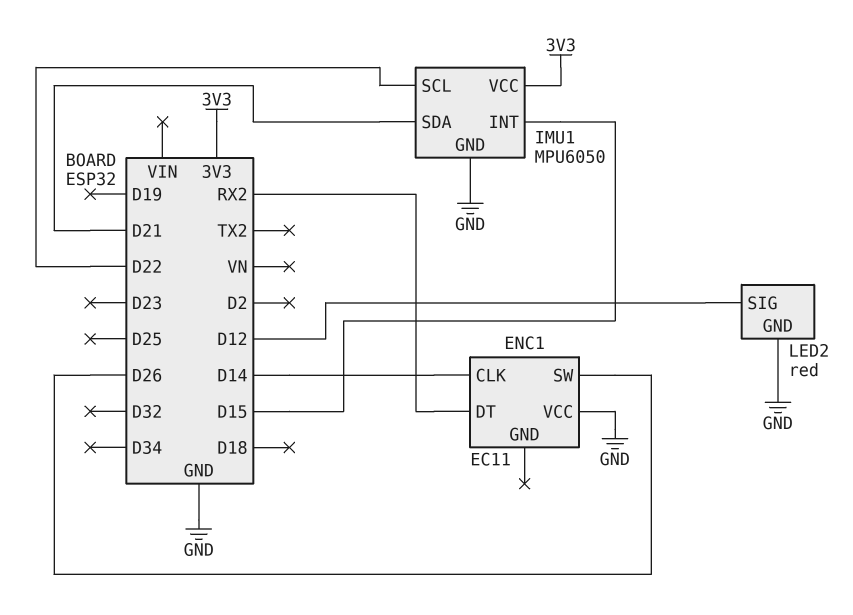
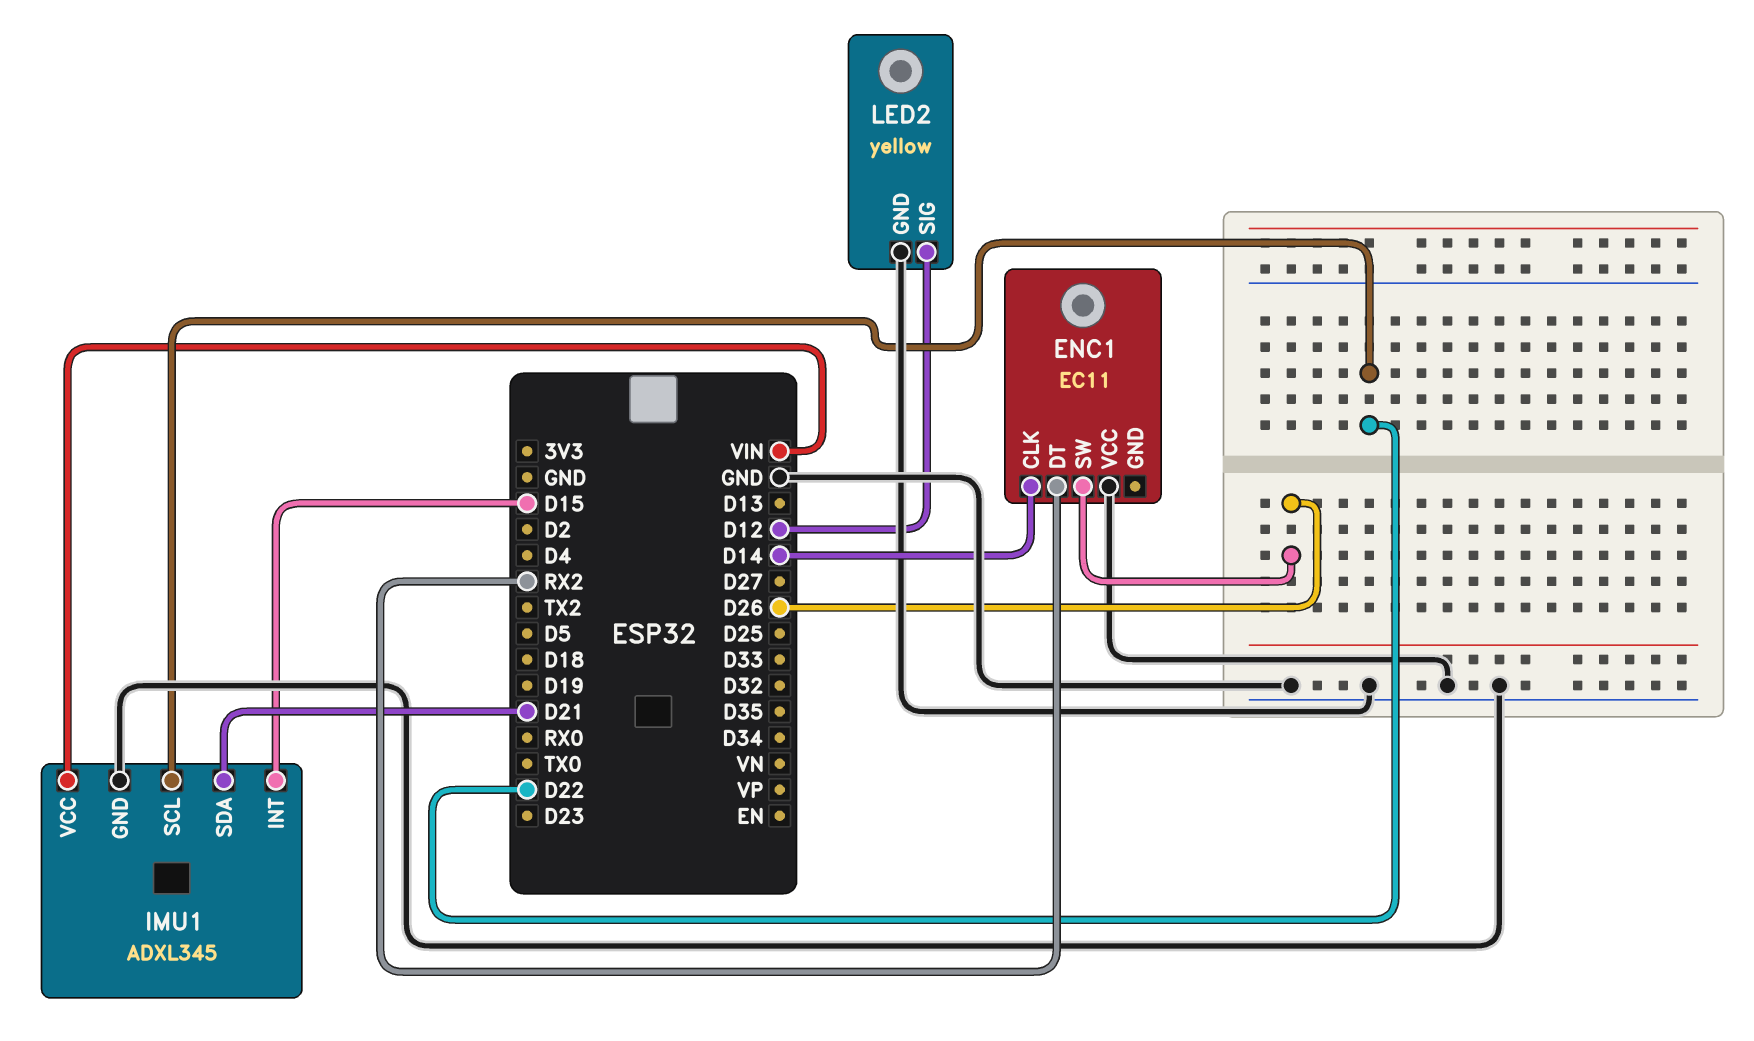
IMU1: MPU6050 -> ADXL345
IMU1 pin VCC: 3V3 -> VIN
LED2: red -> yellow

